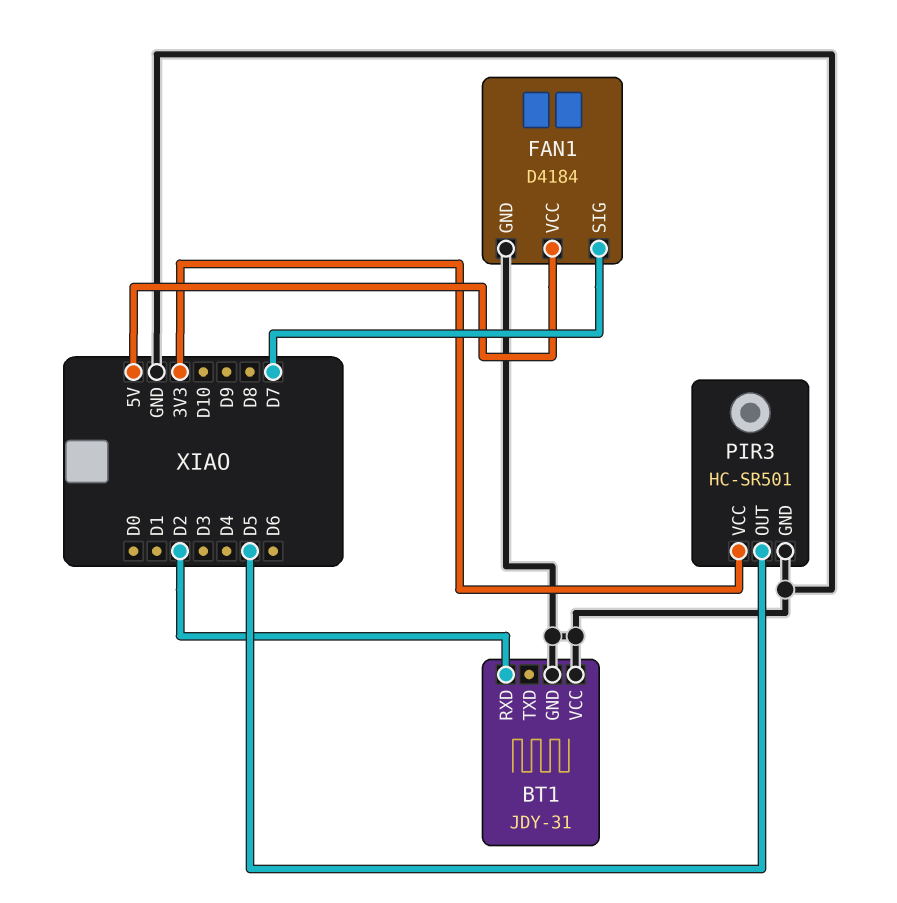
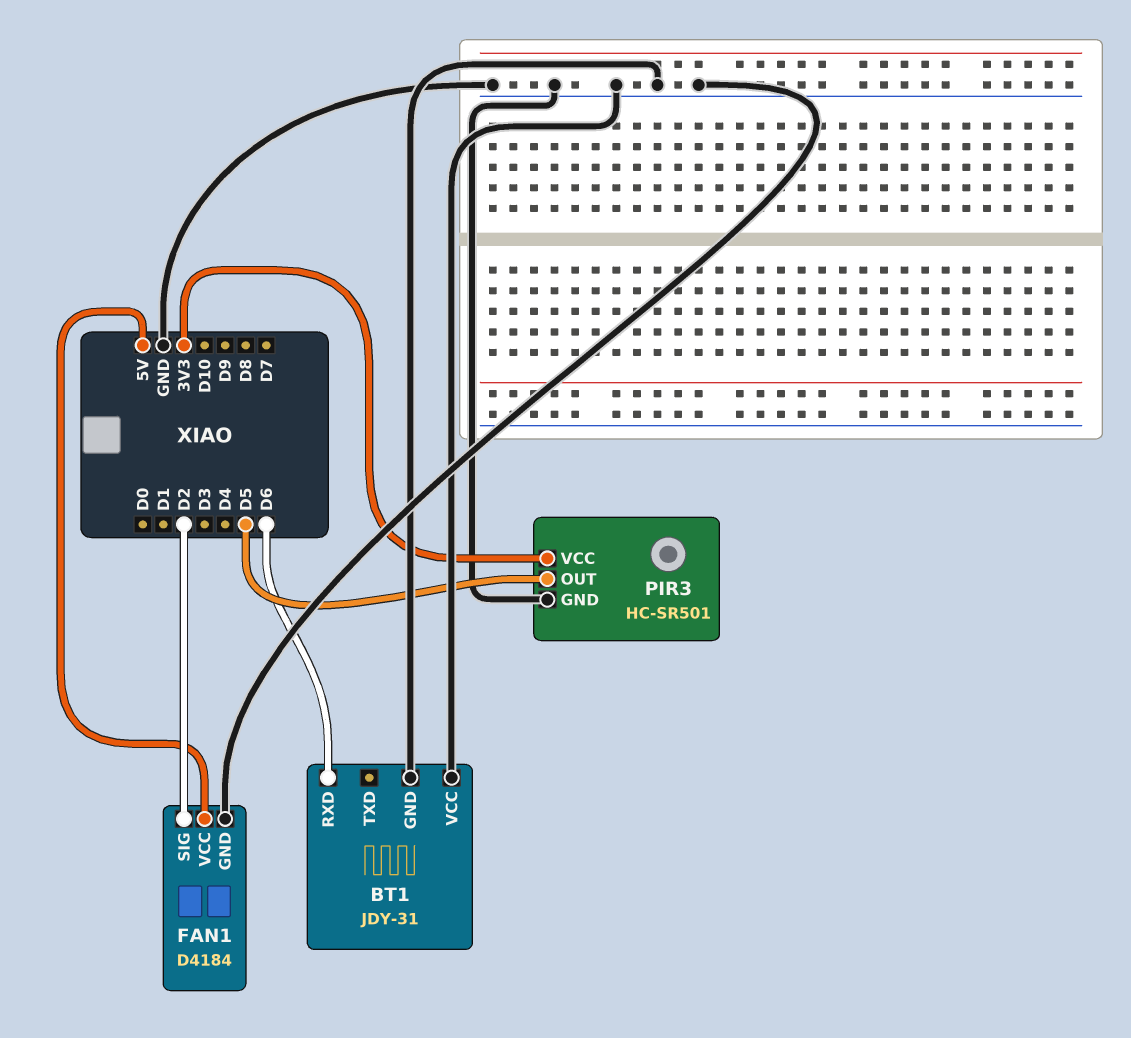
BT1 pin RXD: D2 -> D6
FAN1 pin SIG: D7 -> D2

